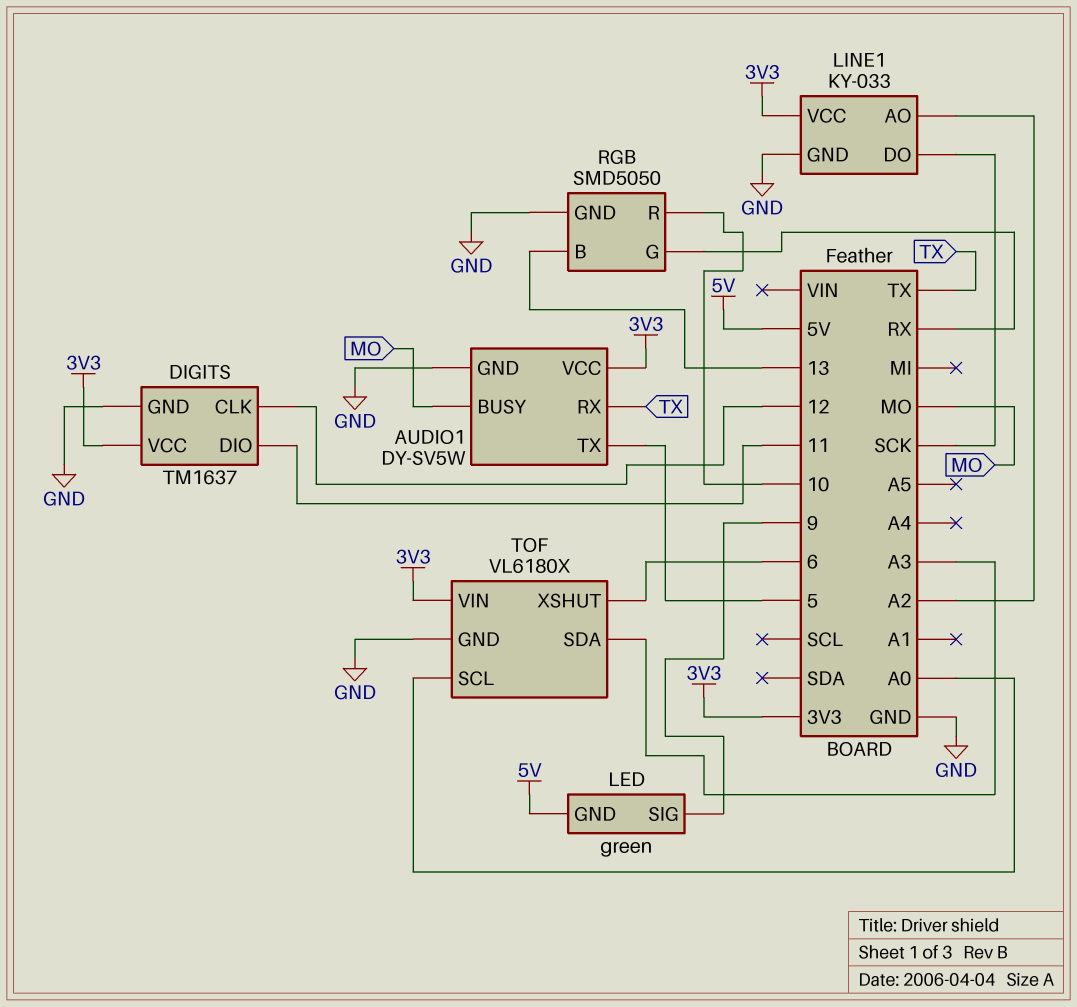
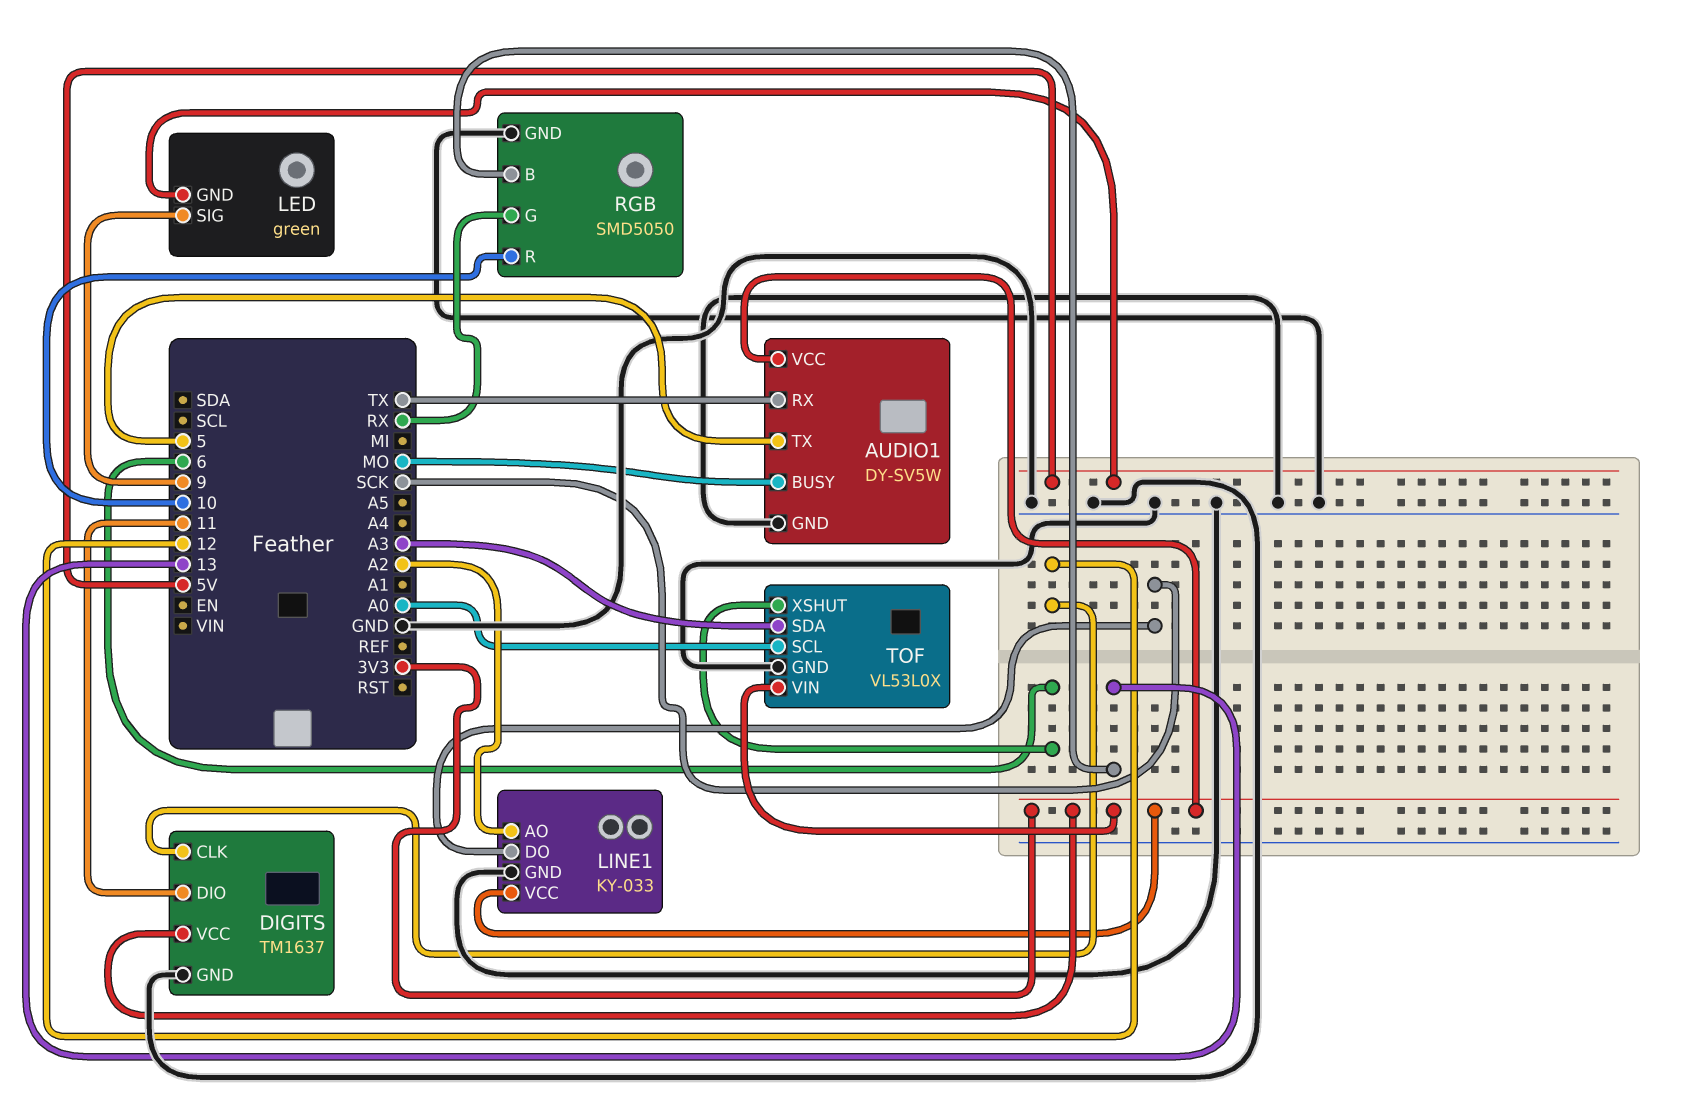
TOF: VL6180X -> VL53L0X

